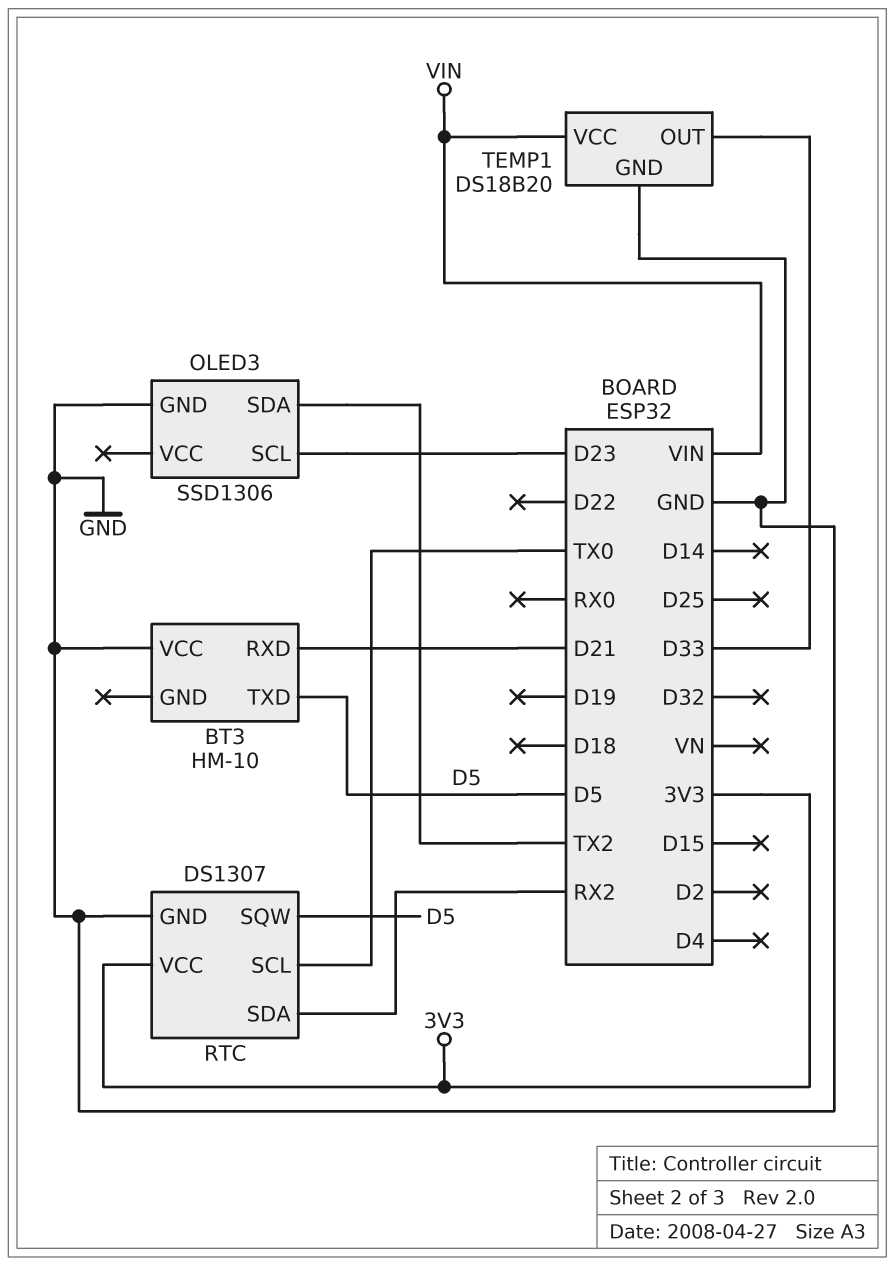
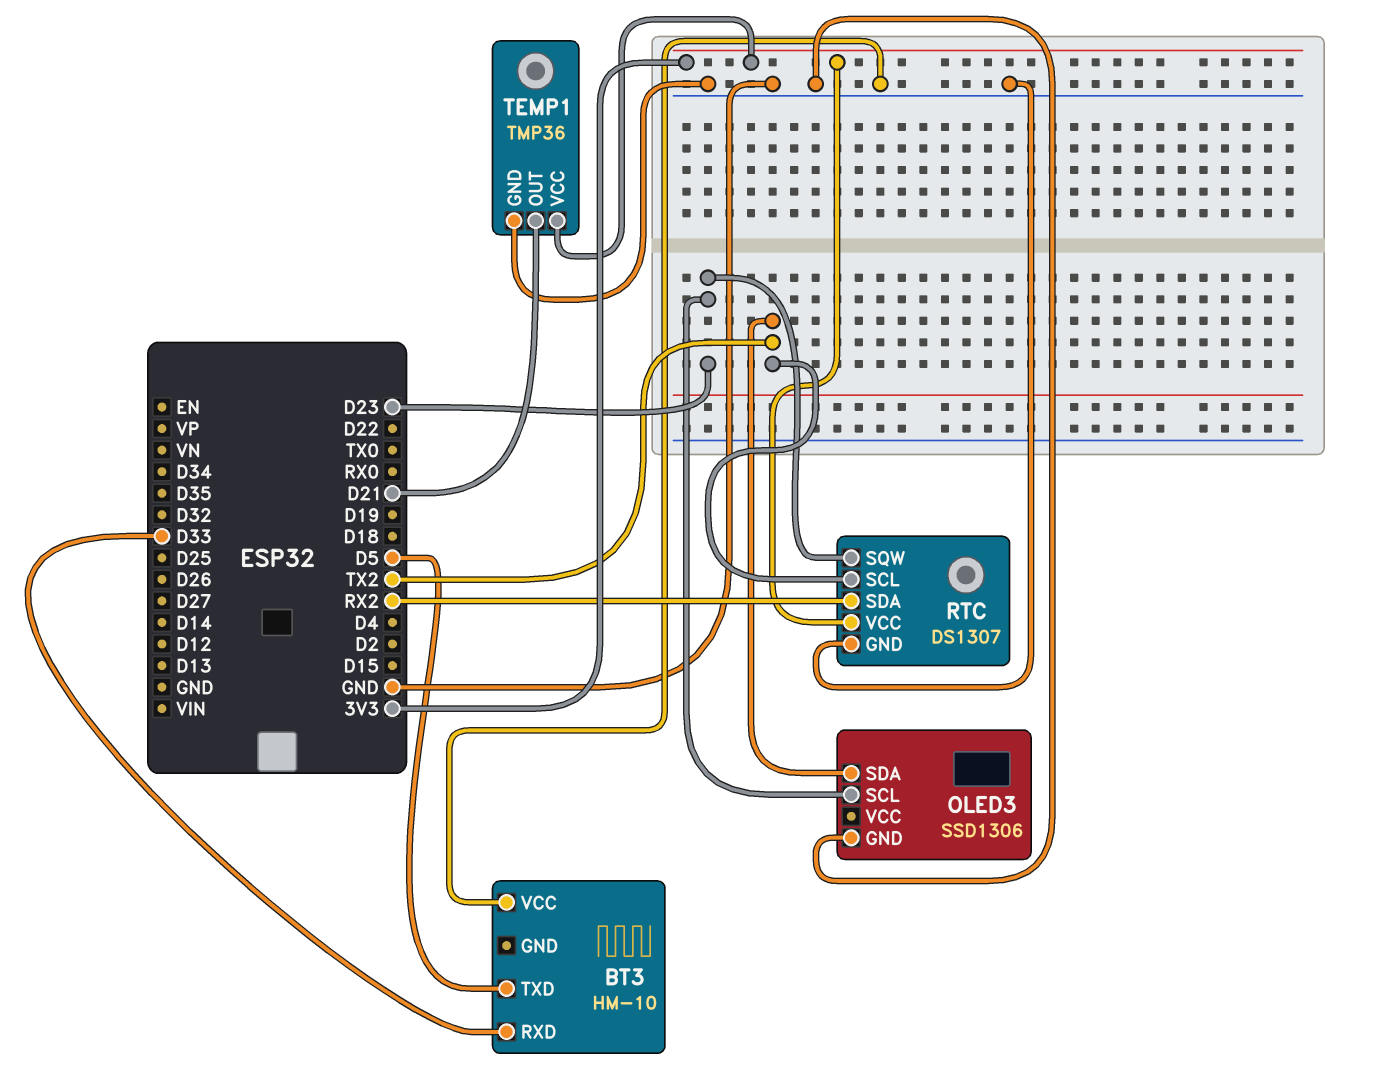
BT3 pin RXD: D21 -> D33
RTC pin SCL: TX0 -> TX2
RTC pin SQW: D5 -> D23
TEMP1: DS18B20 -> TMP36
TEMP1 pin OUT: D33 -> D21
TEMP1 pin VCC: VIN -> 3V3

